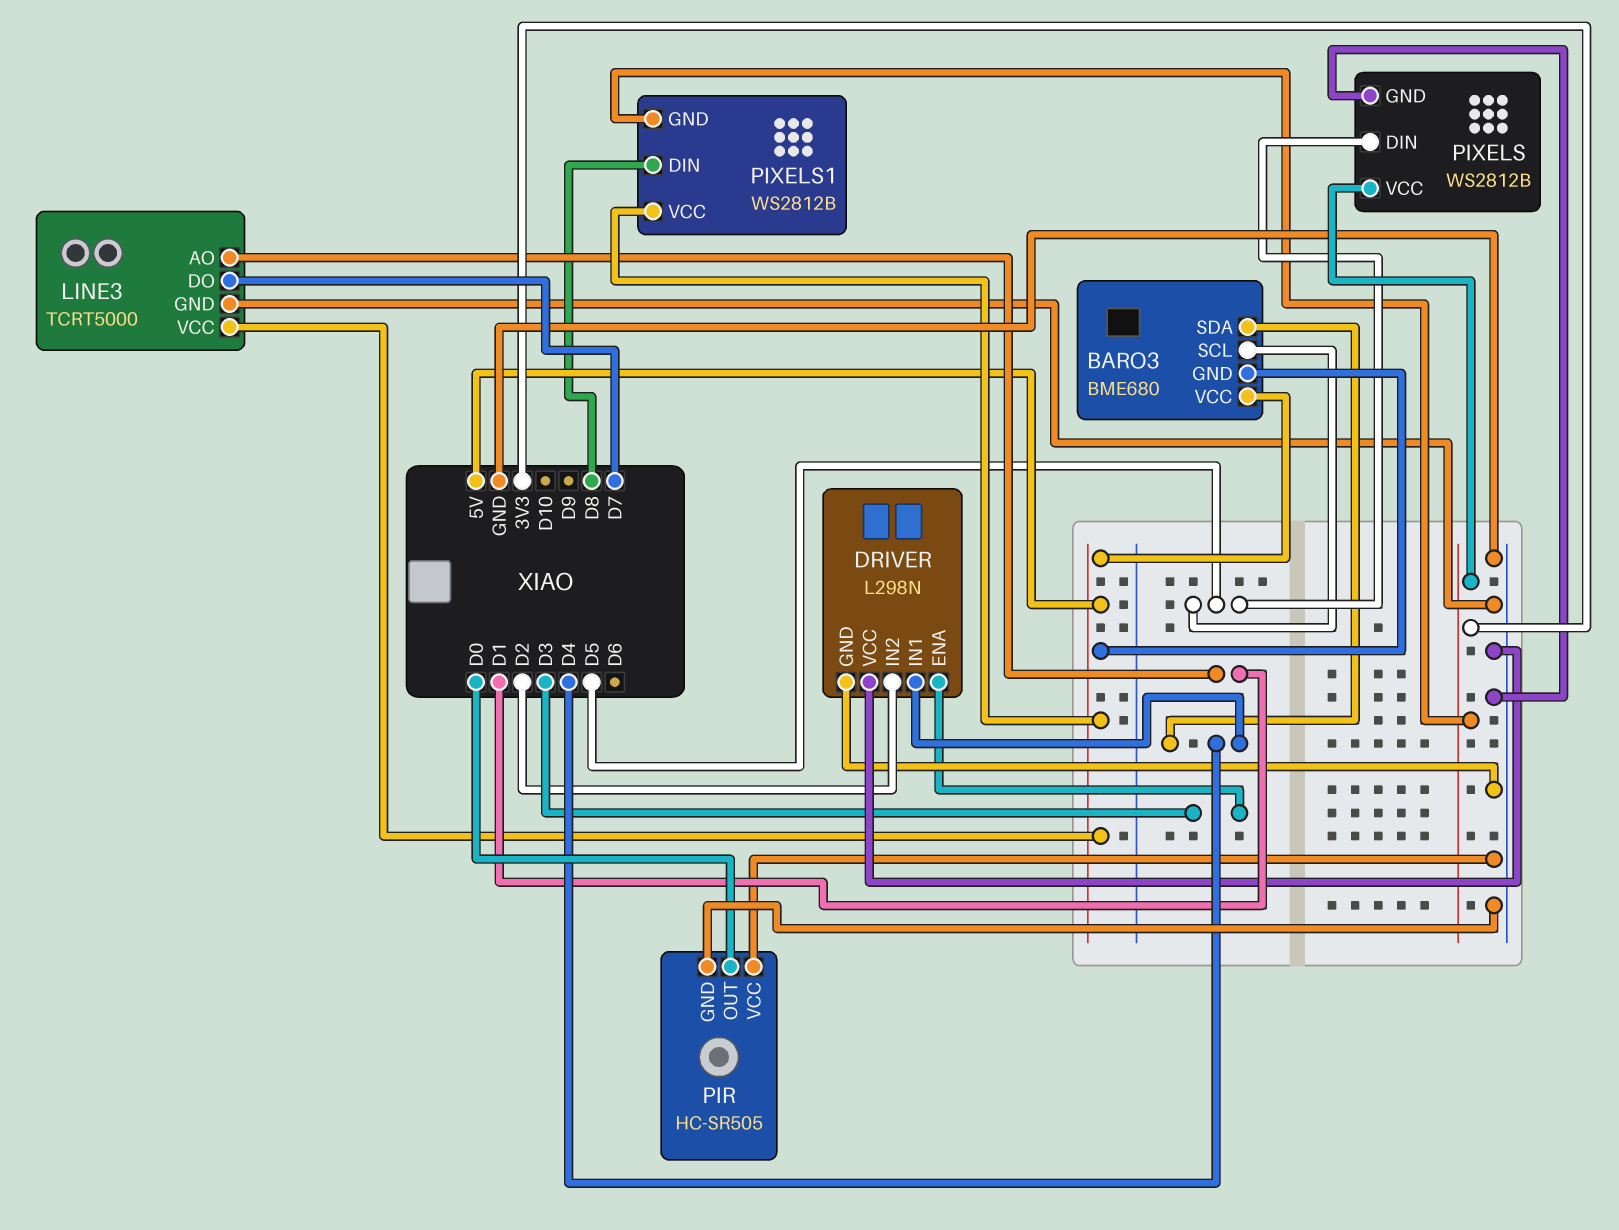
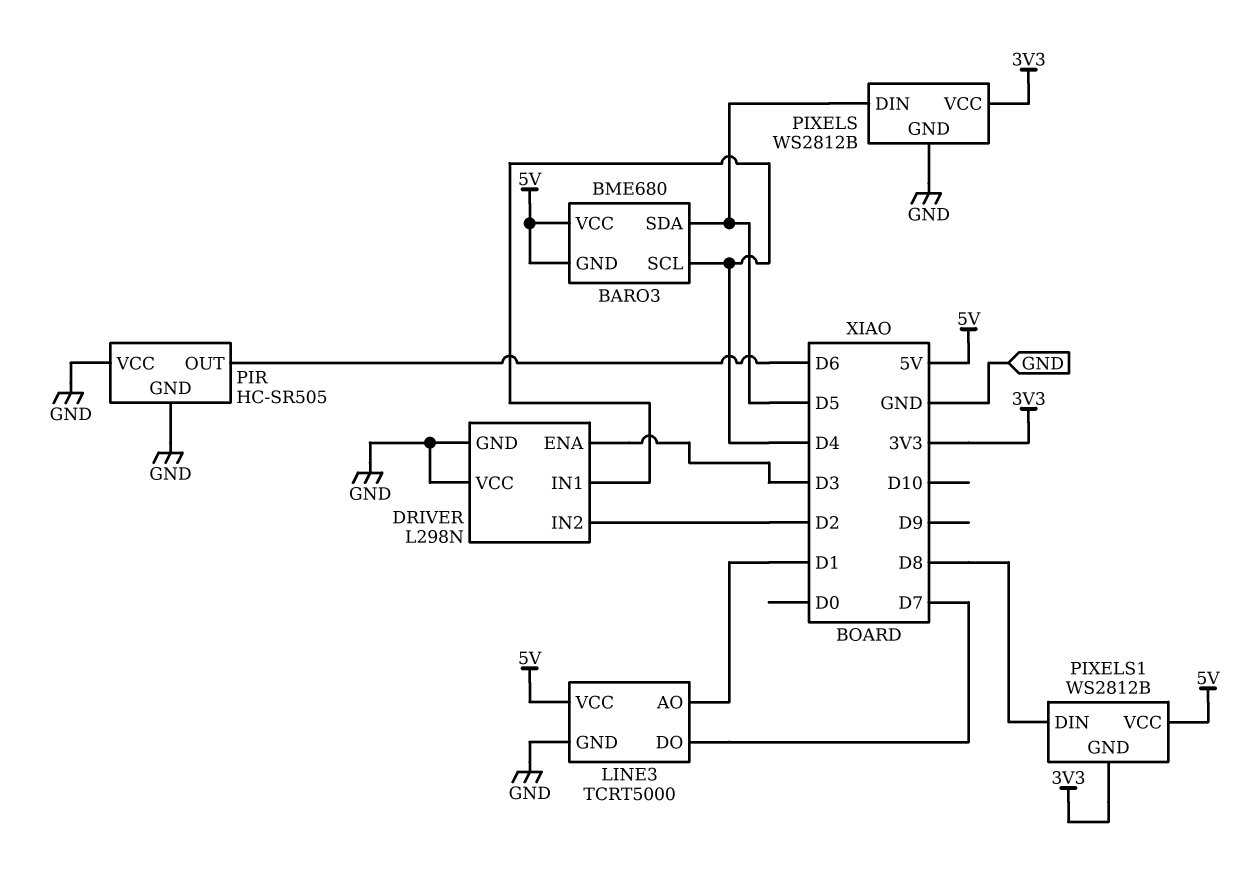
BARO3 pin SCL: D5 -> D4
BARO3 pin SDA: D4 -> D5
PIR pin OUT: D0 -> D6

